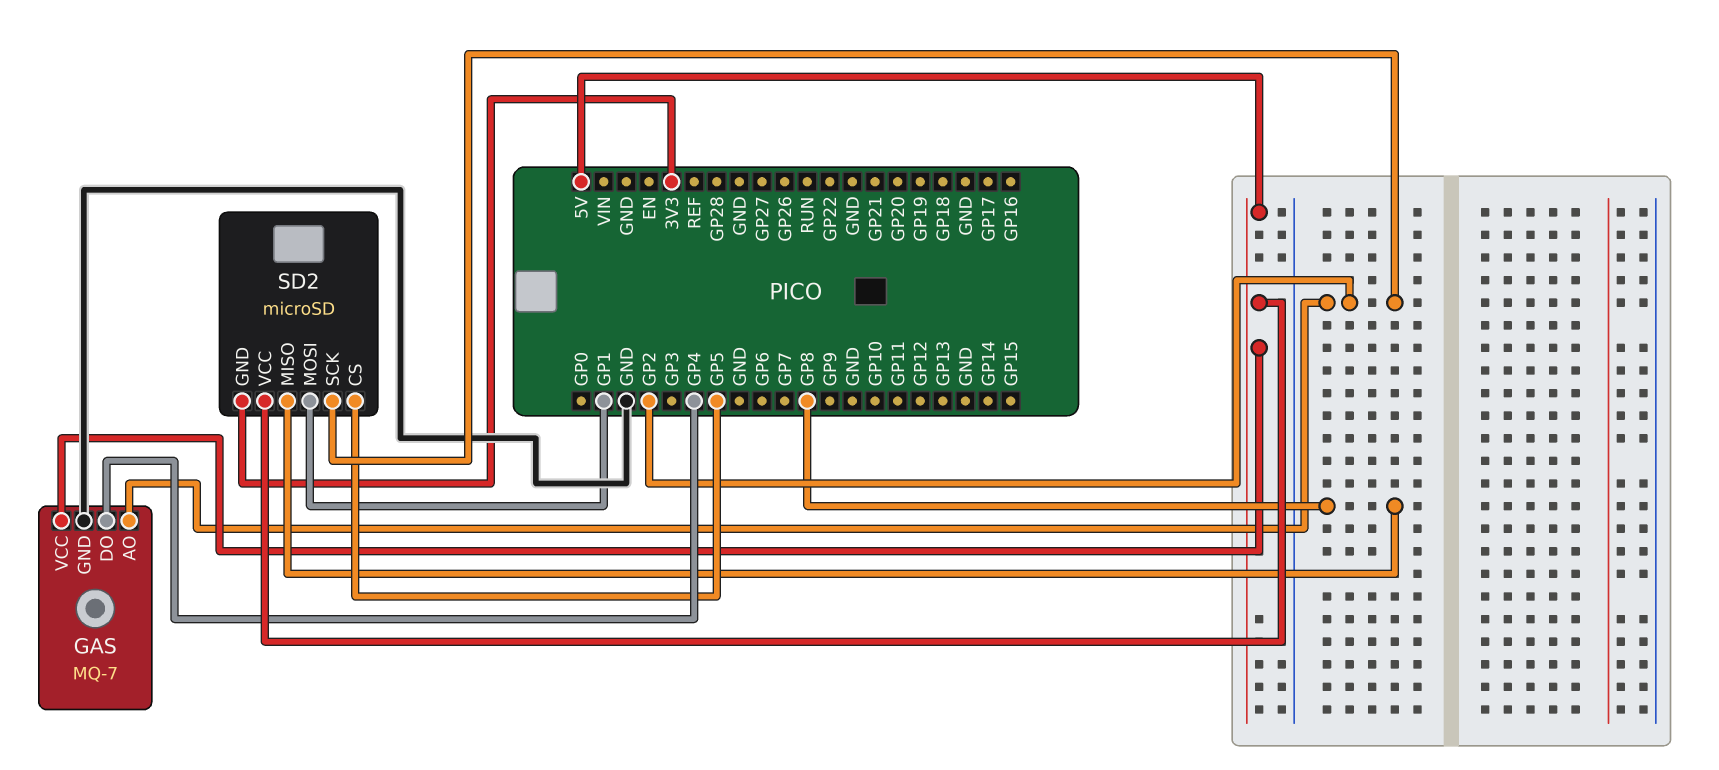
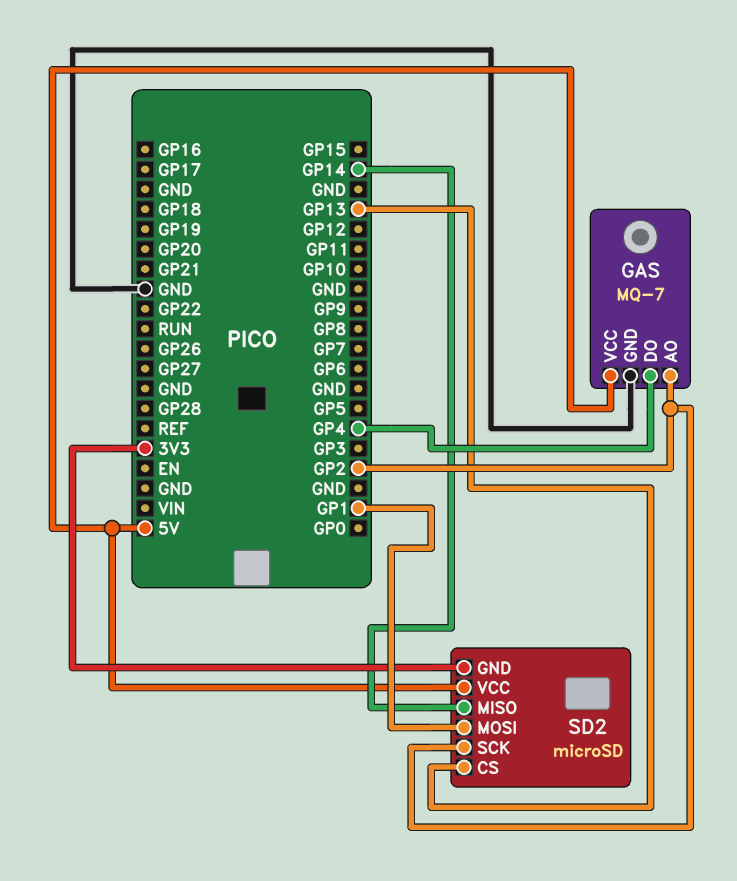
SD2 pin CS: GP5 -> GP13
SD2 pin MISO: GP8 -> GP14

